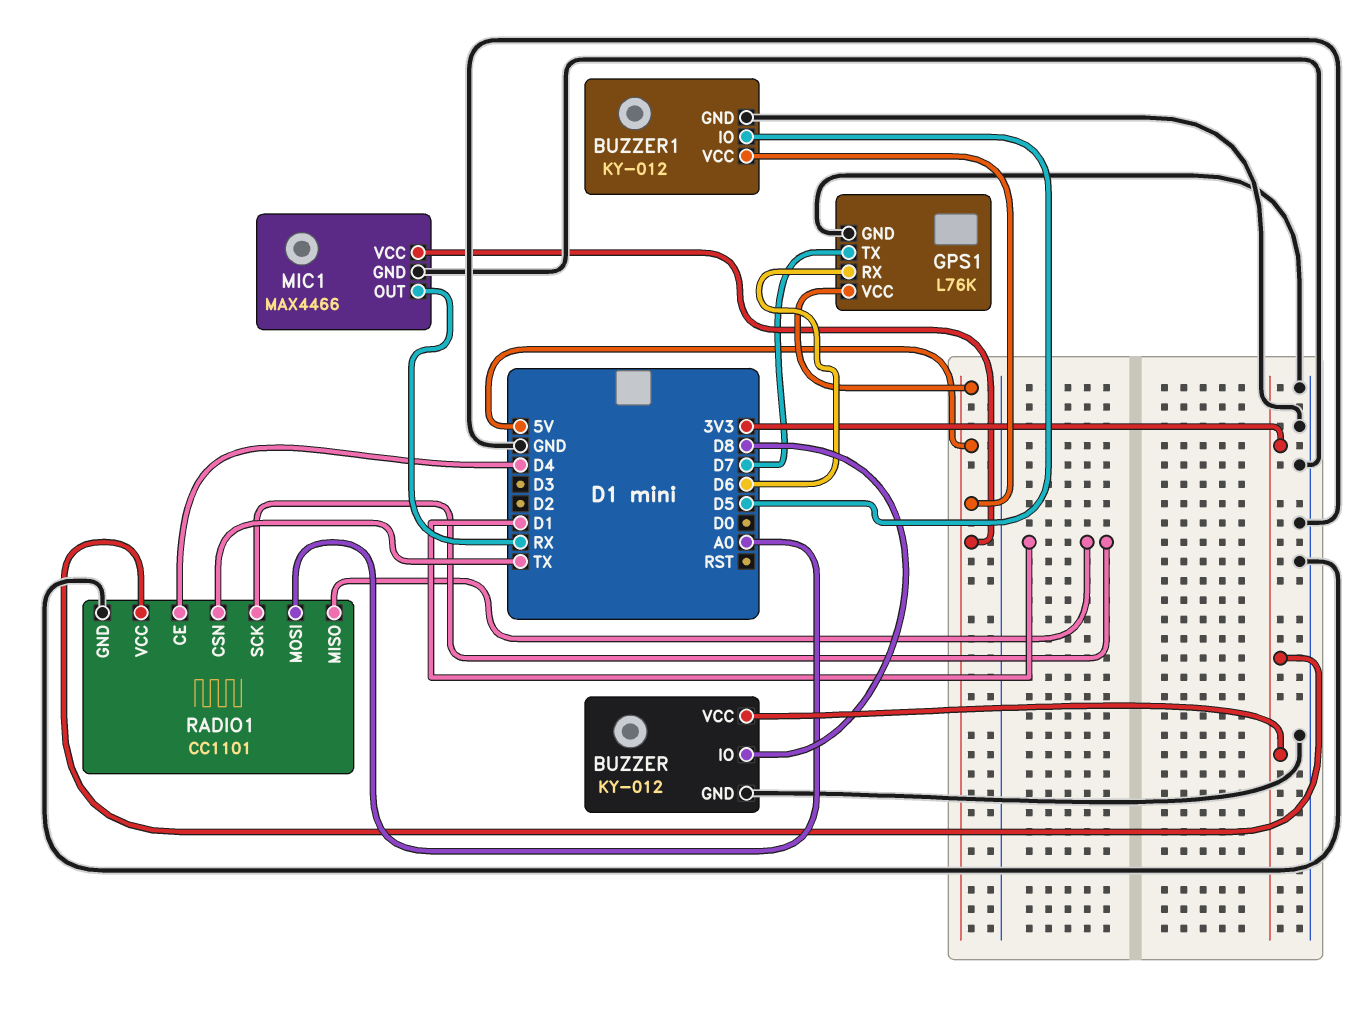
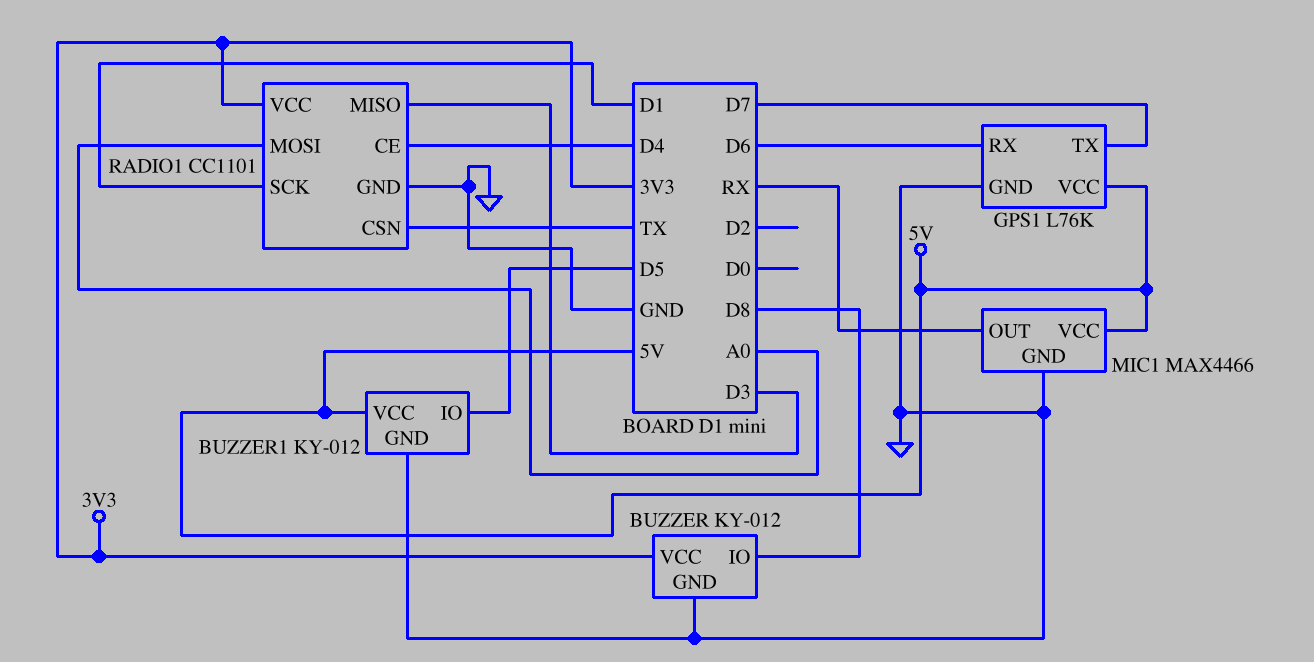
RADIO1 pin MISO: D1 -> D3

